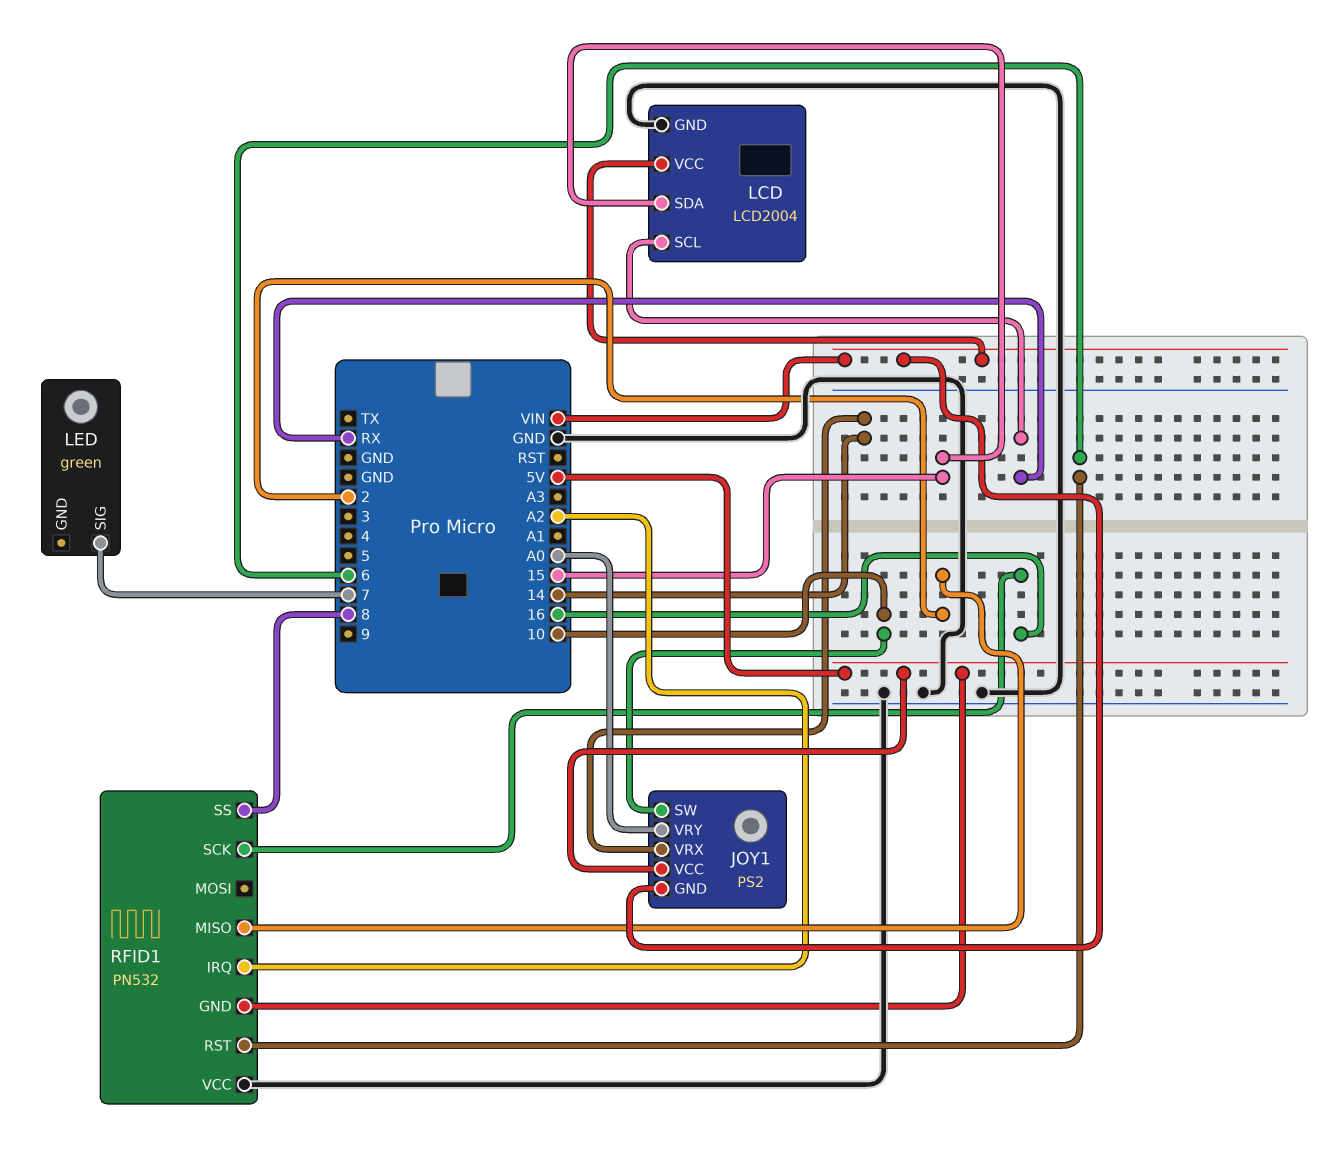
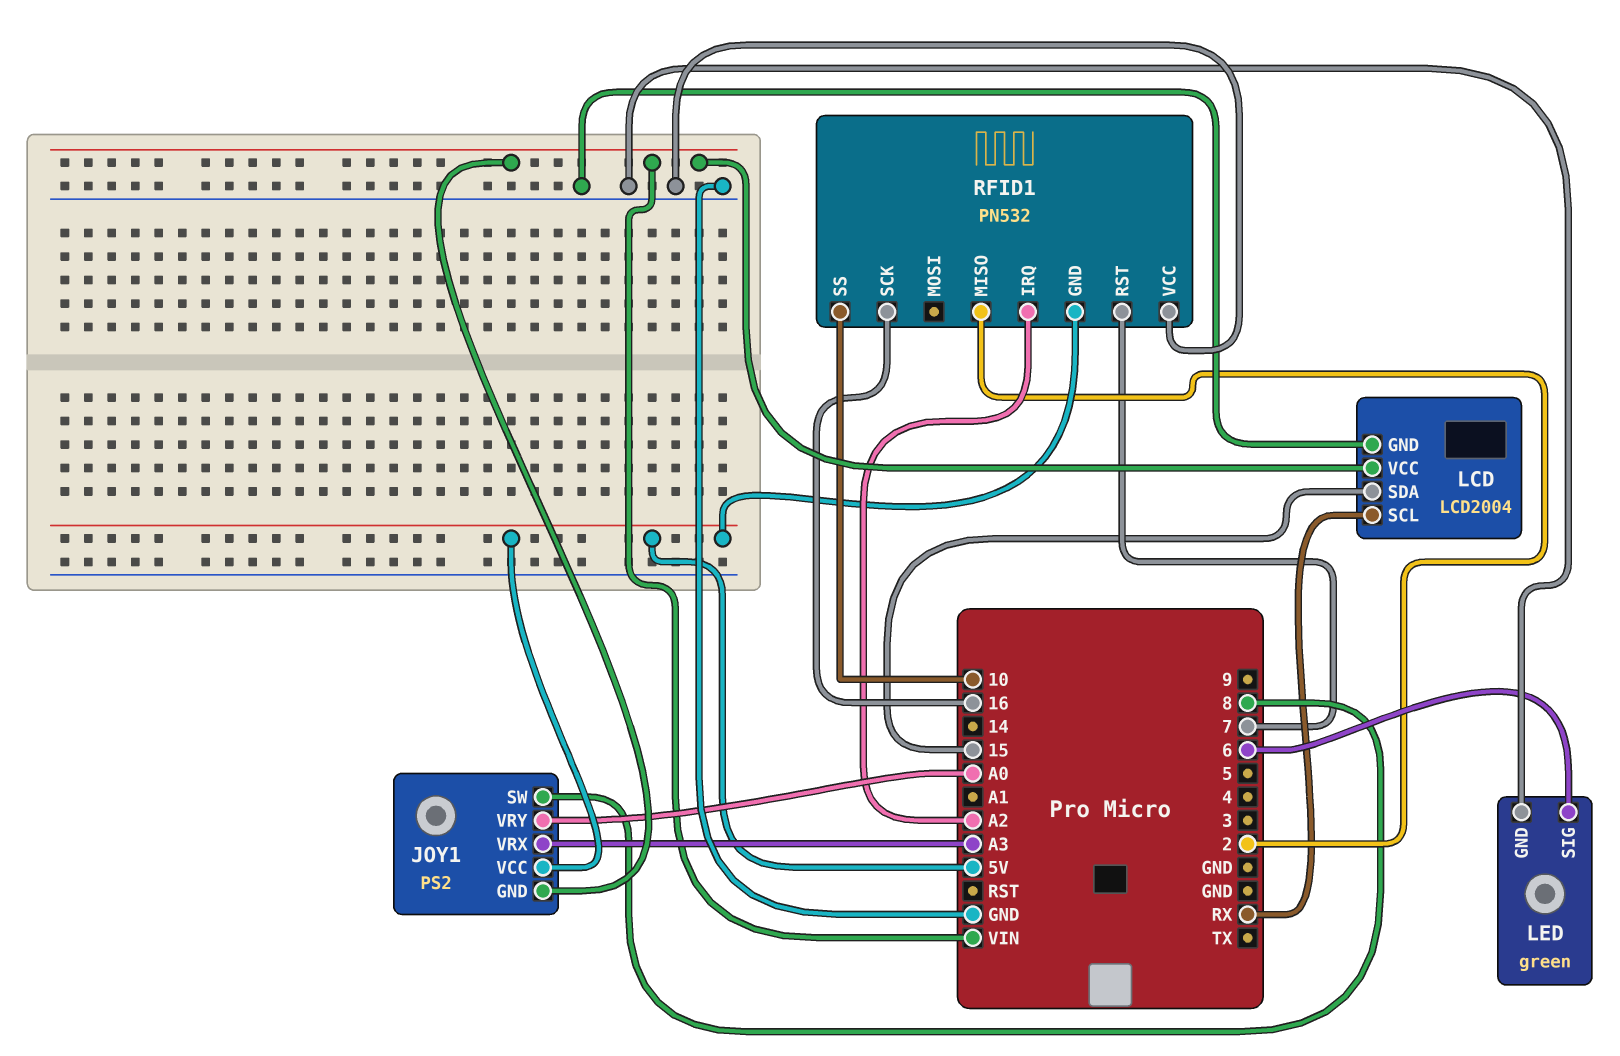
JOY1 pin SW: 10 -> 8
JOY1 pin VRX: 14 -> A3
LED pin GND: none -> GND
LED pin SIG: 7 -> 6
RFID1 pin RST: 6 -> 7
RFID1 pin SS: 8 -> 10

